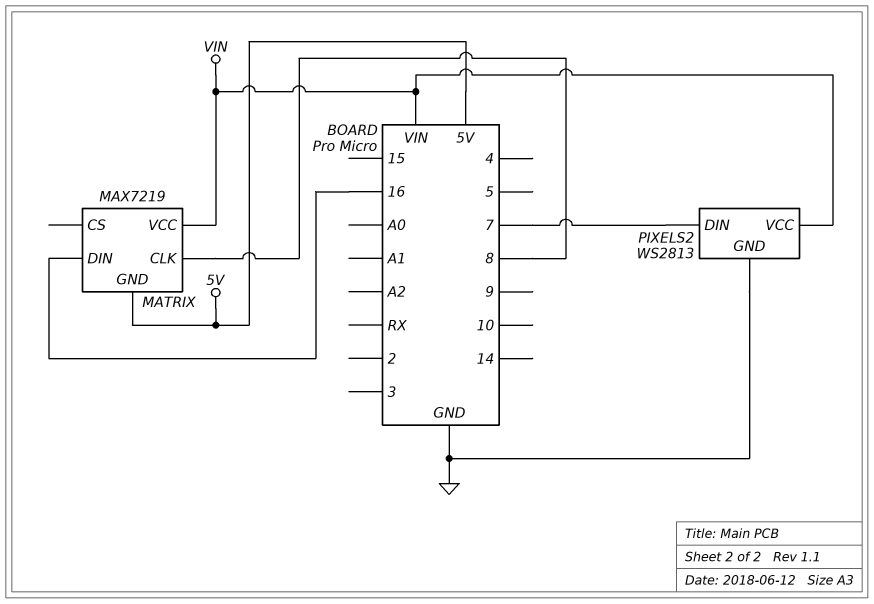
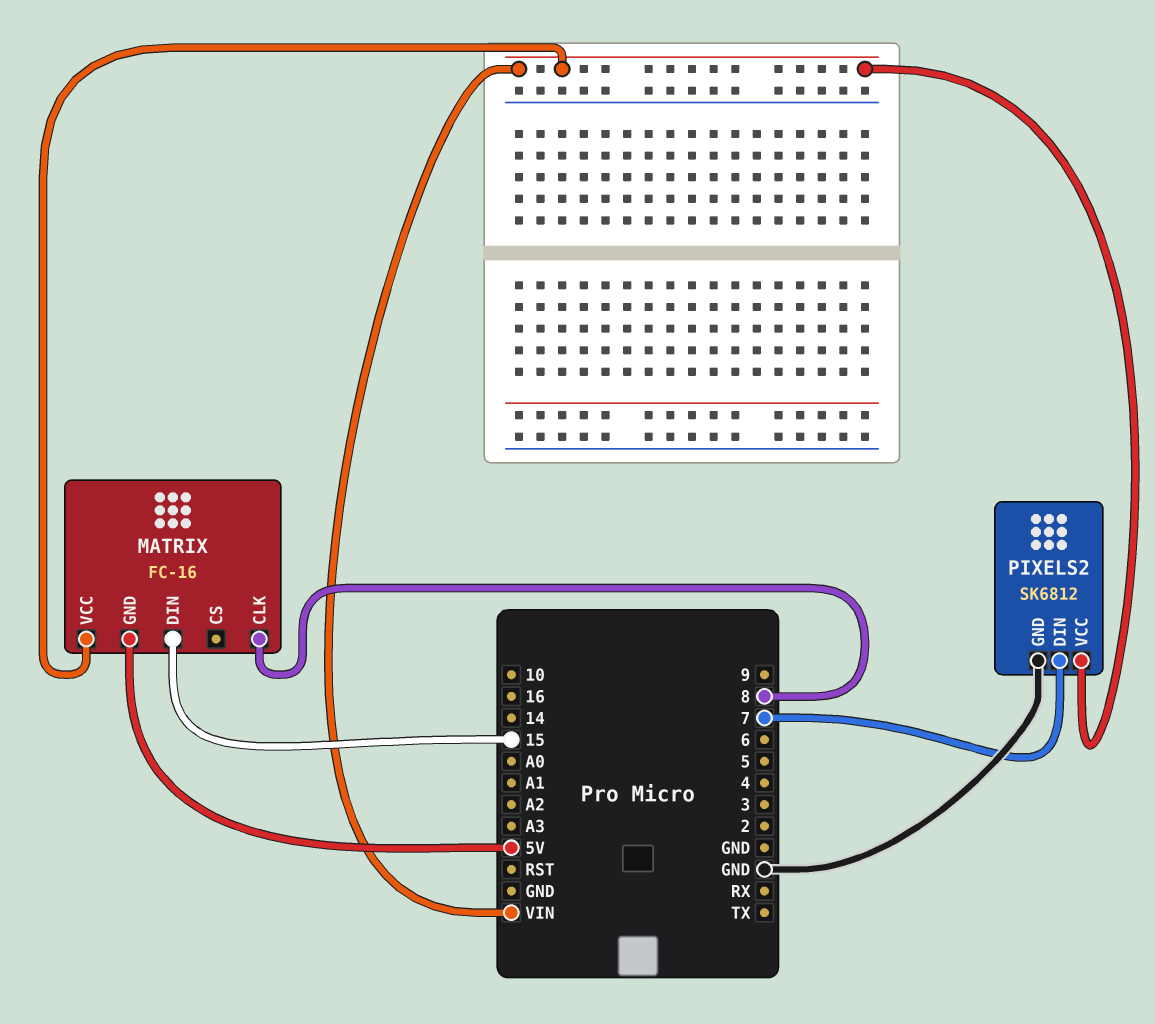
MATRIX: MAX7219 -> FC-16
MATRIX pin DIN: 16 -> 15
PIXELS2: WS2813 -> SK6812

